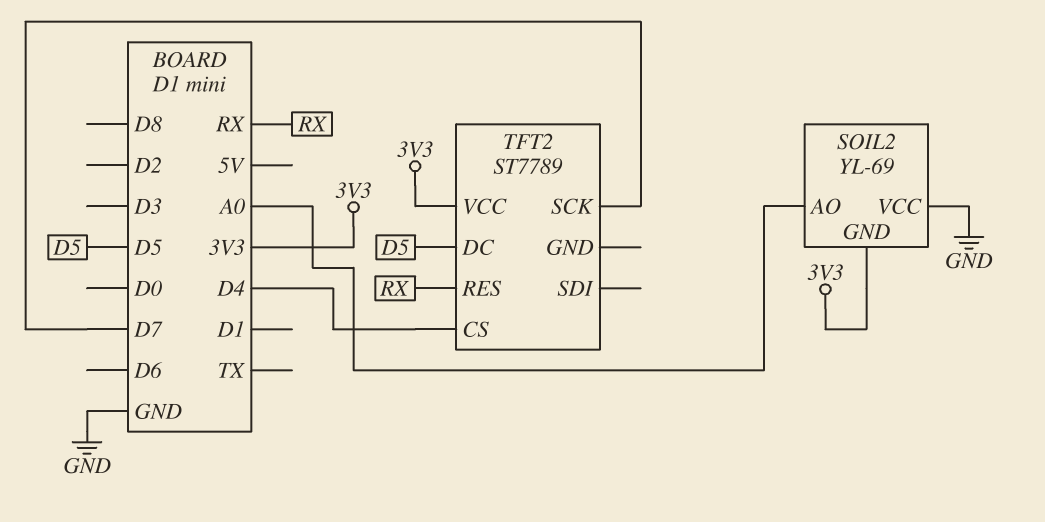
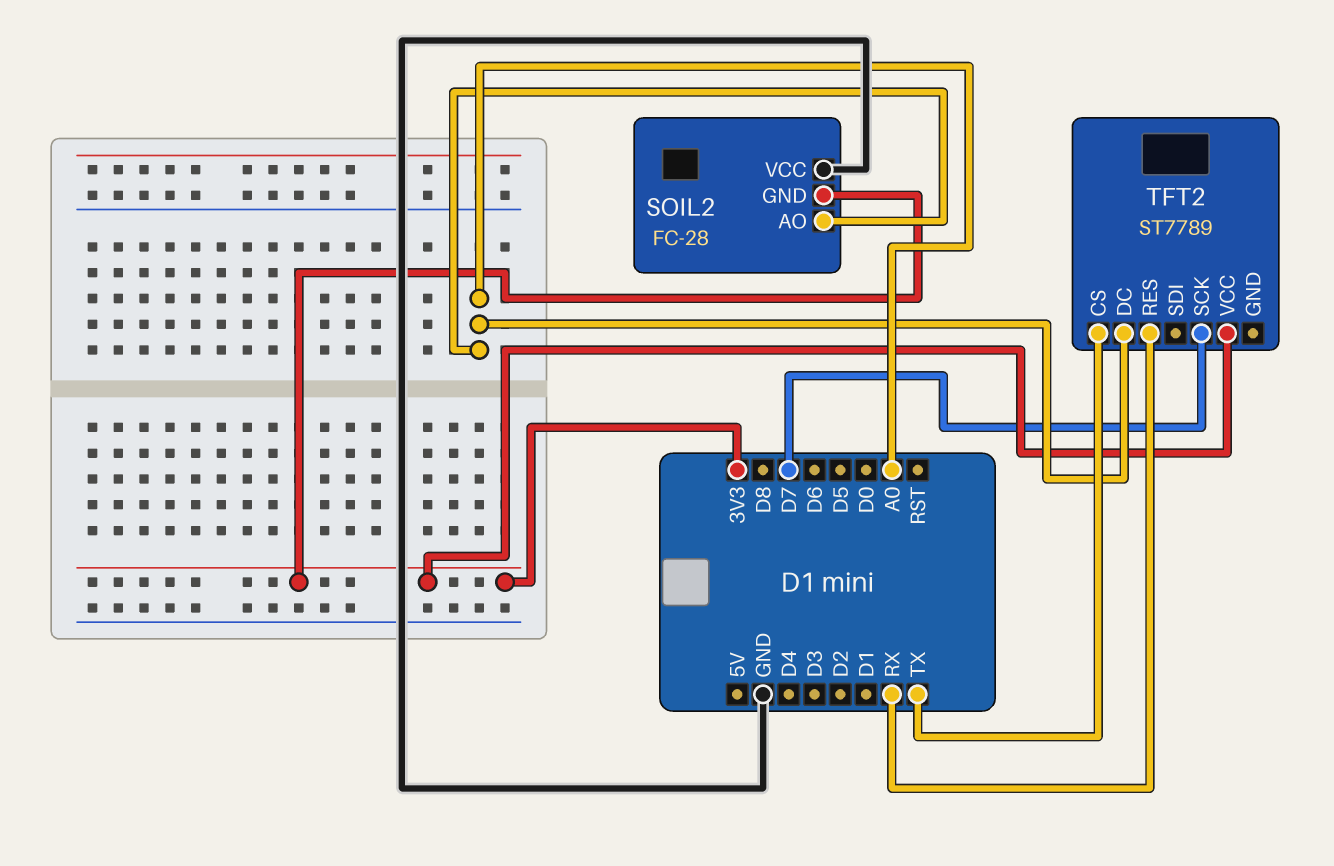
SOIL2: YL-69 -> FC-28
TFT2 pin CS: D4 -> TX
TFT2 pin DC: D5 -> A0

